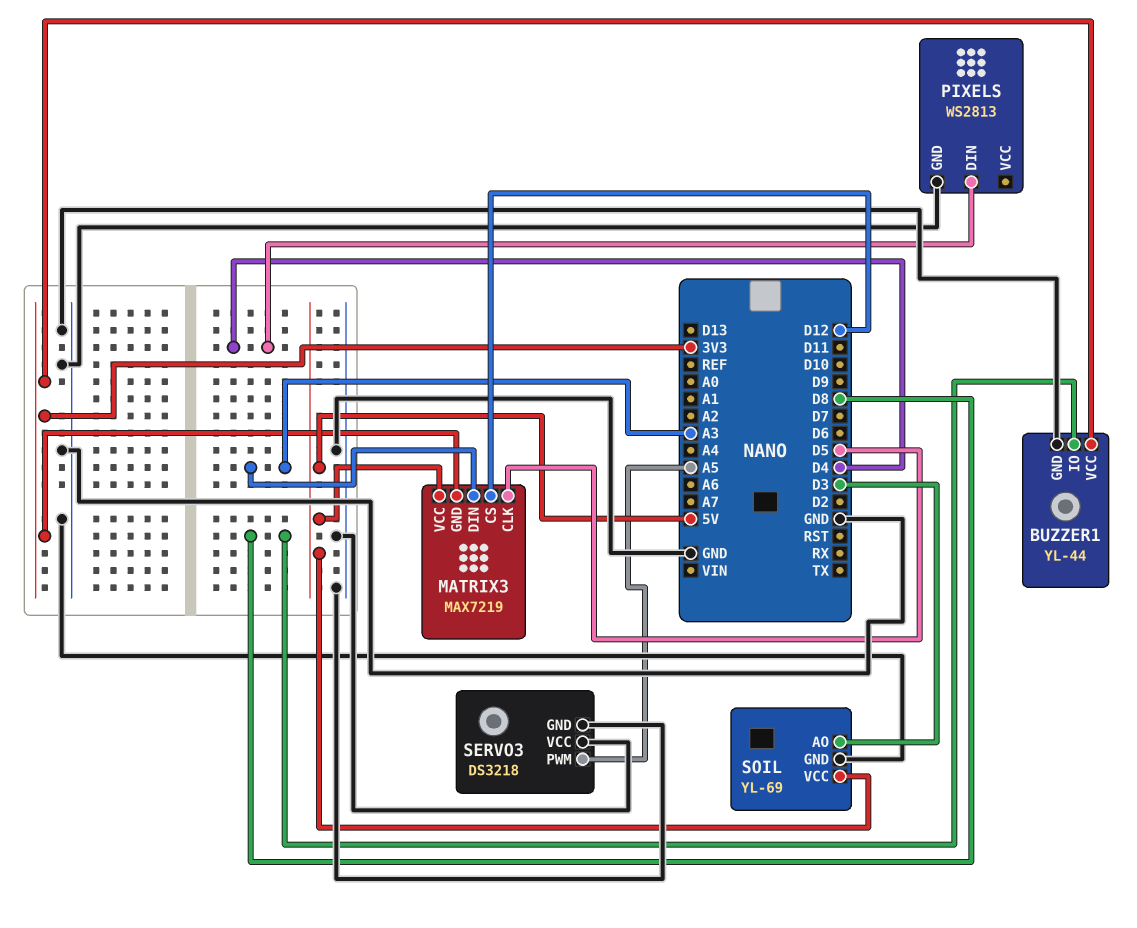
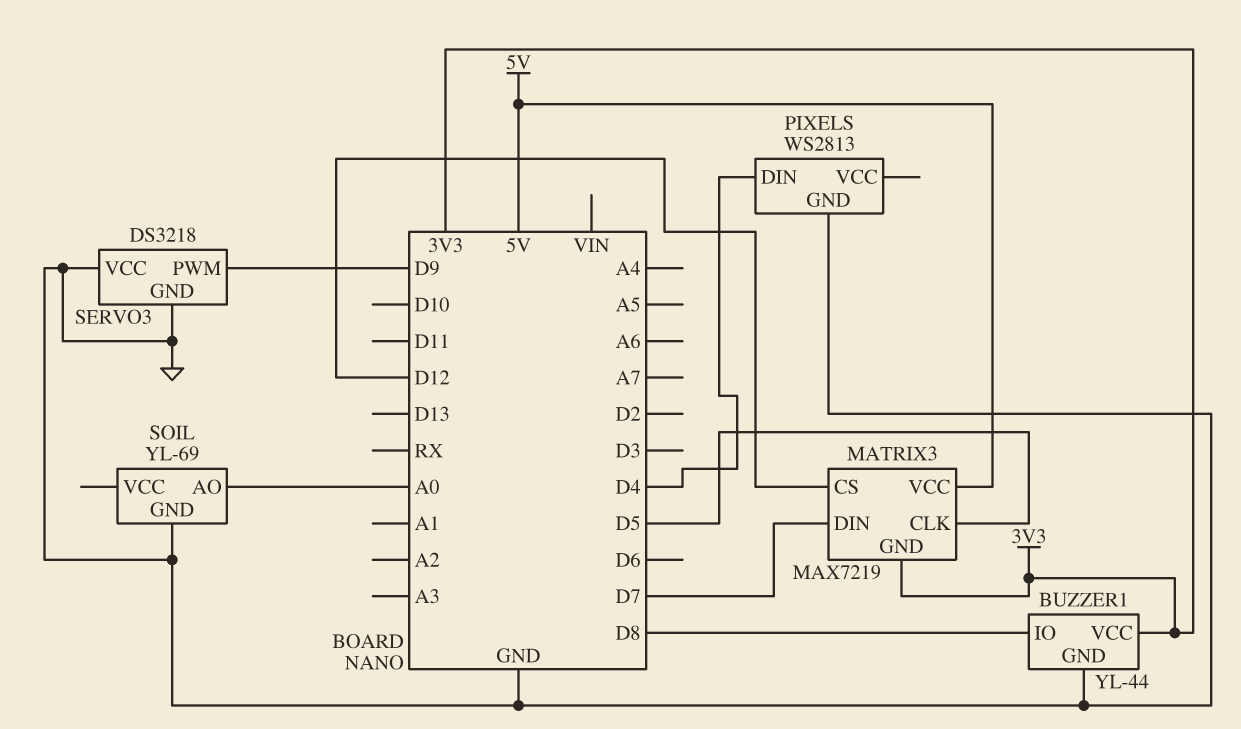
MATRIX3 pin DIN: A3 -> D7
SERVO3 pin PWM: A5 -> D9
SOIL pin AO: D3 -> A0
SOIL pin VCC: 5V -> none

